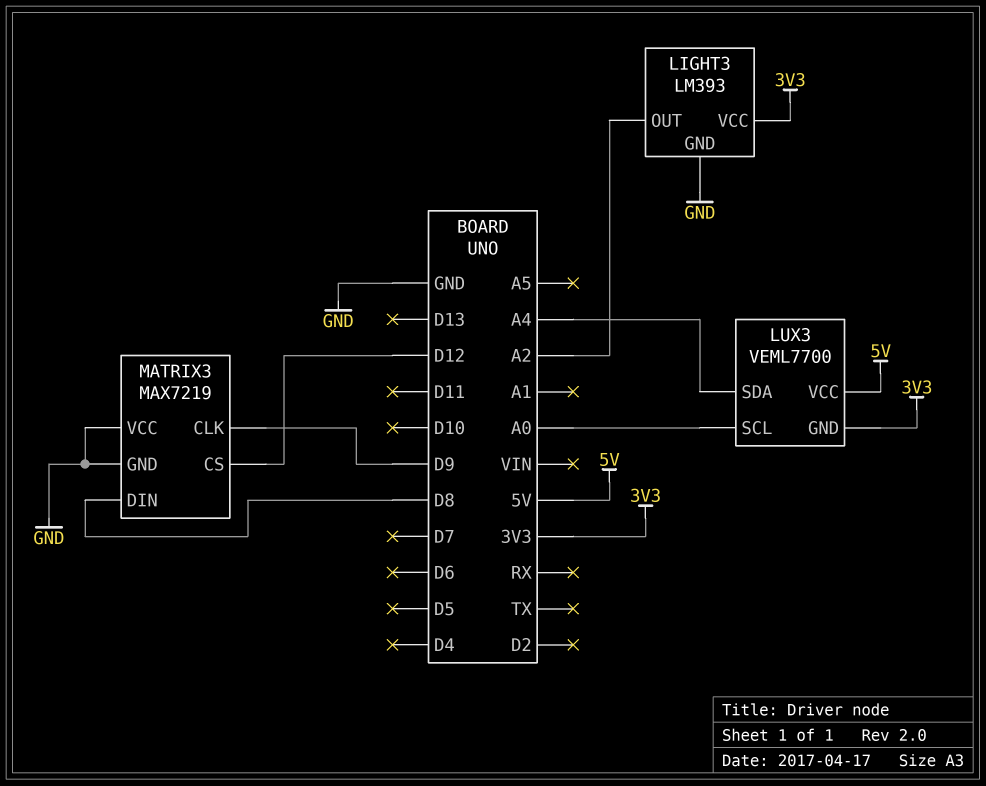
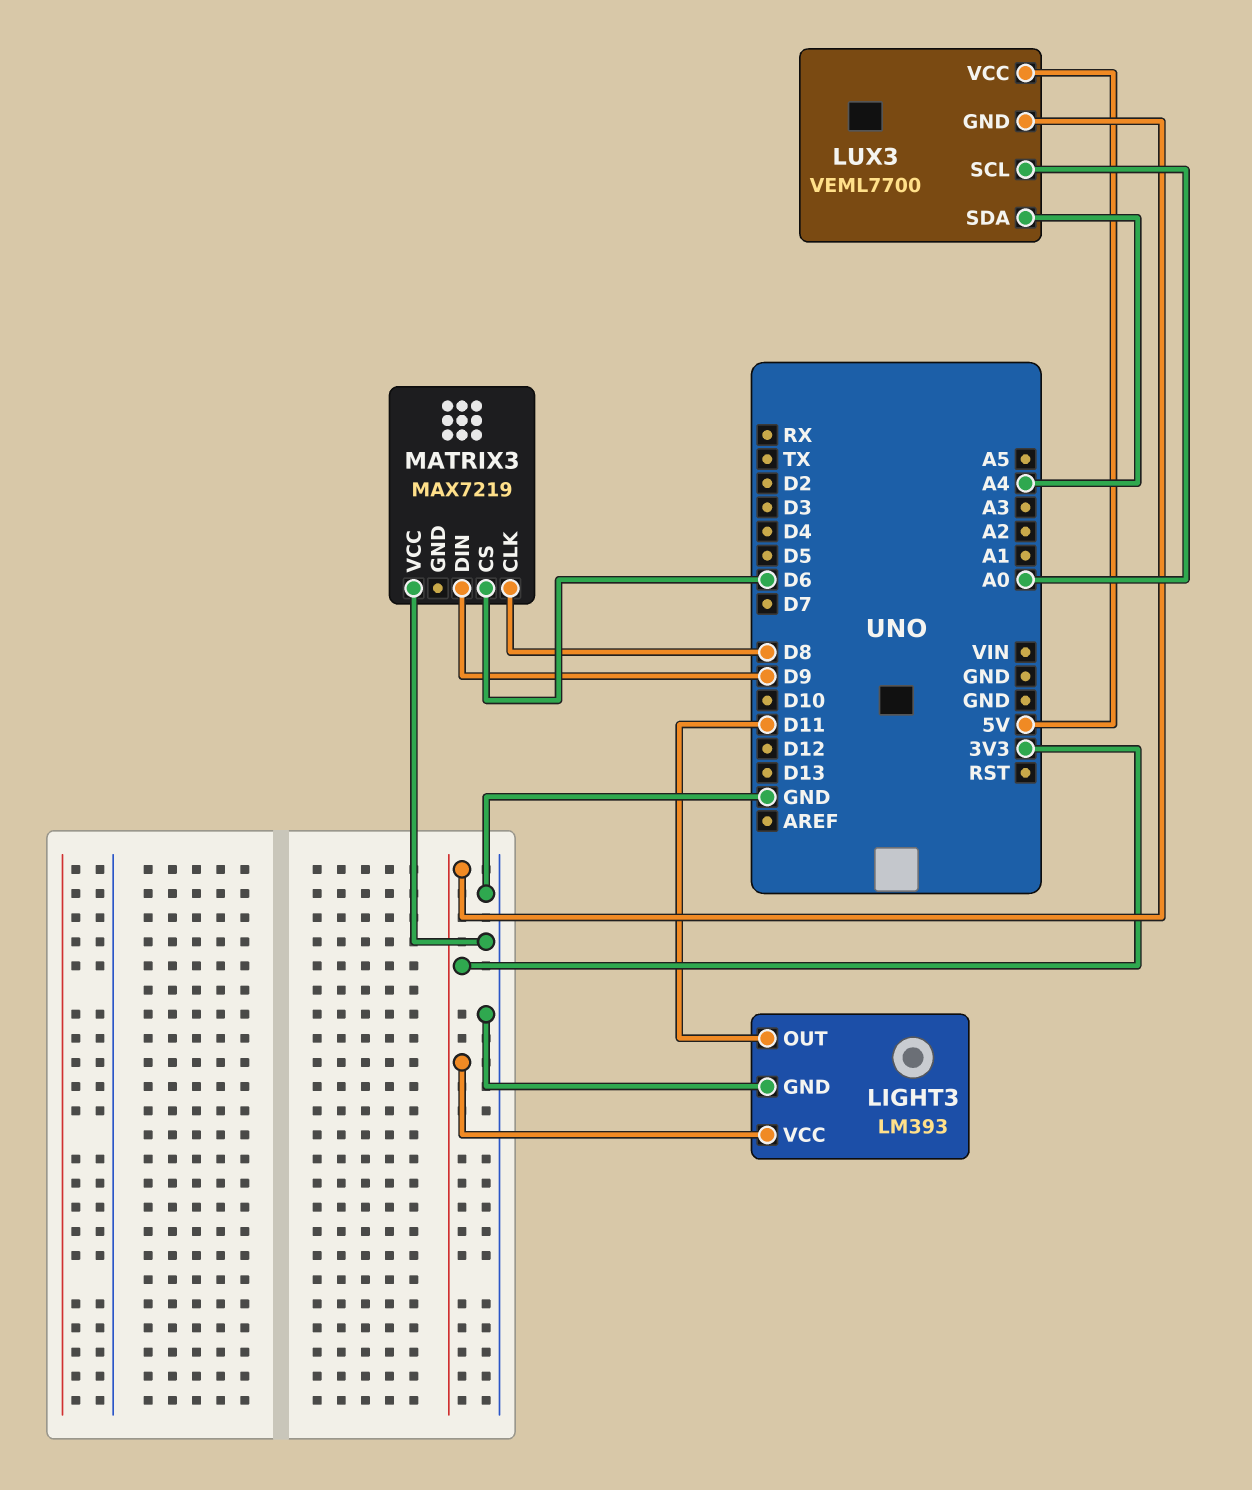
LIGHT3 pin OUT: A2 -> D11
MATRIX3 pin CLK: D9 -> D8
MATRIX3 pin CS: D12 -> D6
MATRIX3 pin DIN: D8 -> D9
MATRIX3 pin GND: GND -> none

